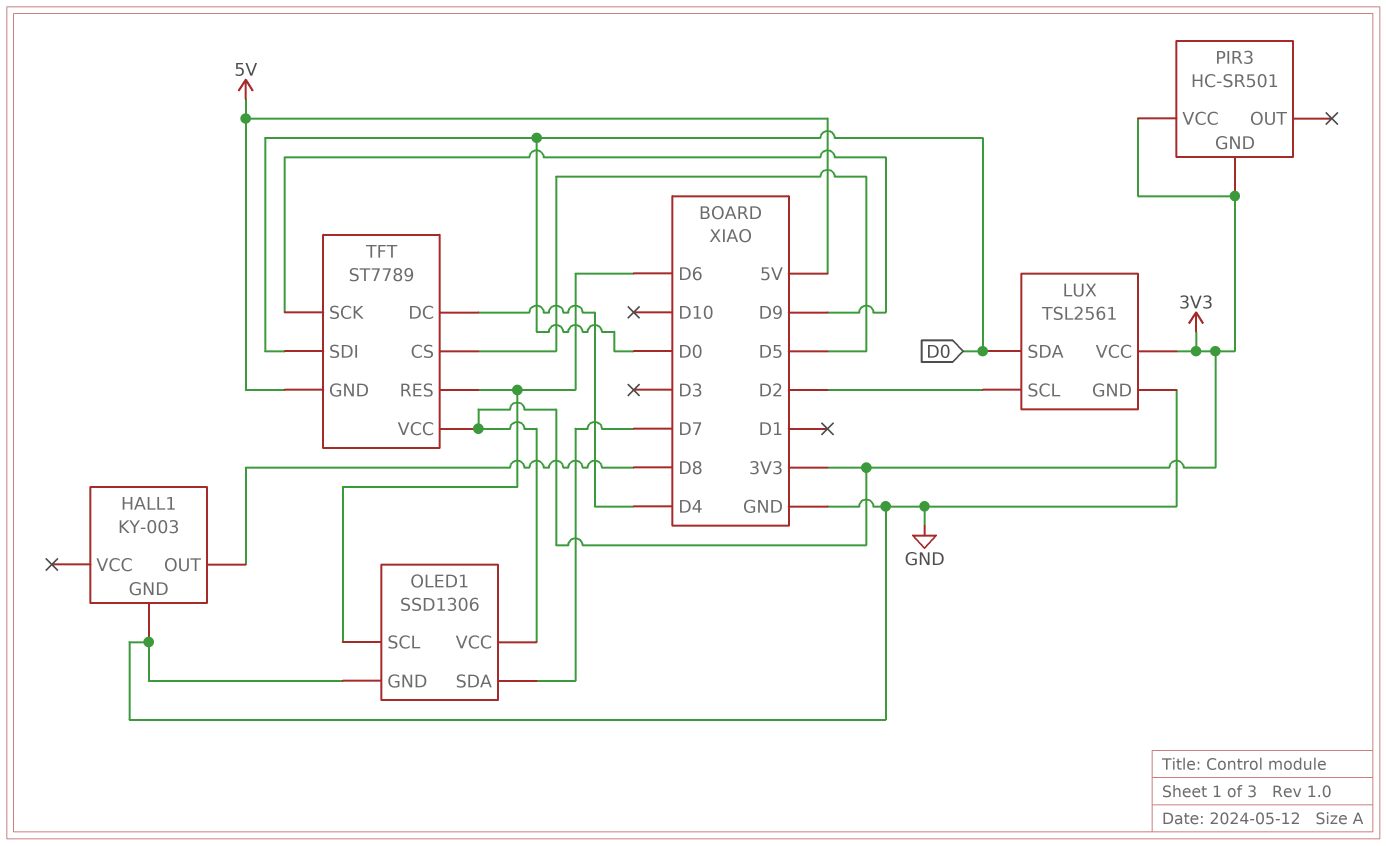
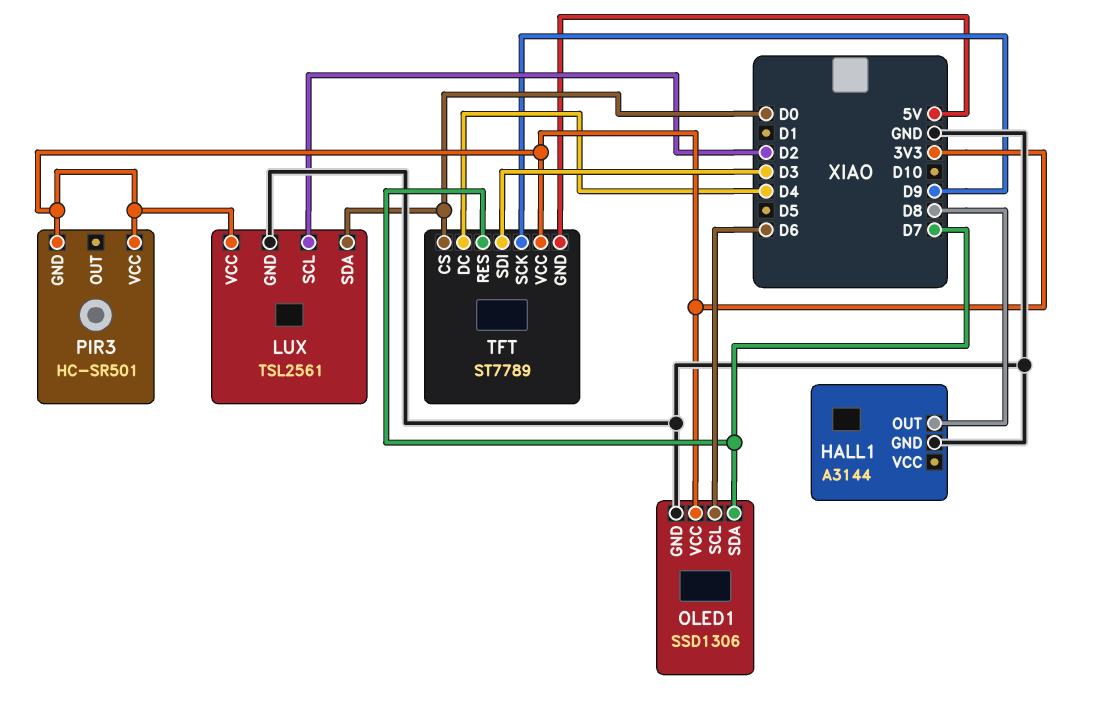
HALL1: KY-003 -> A3144
TFT pin CS: D5 -> D0
TFT pin RES: D6 -> D7
TFT pin SDI: D0 -> D3

